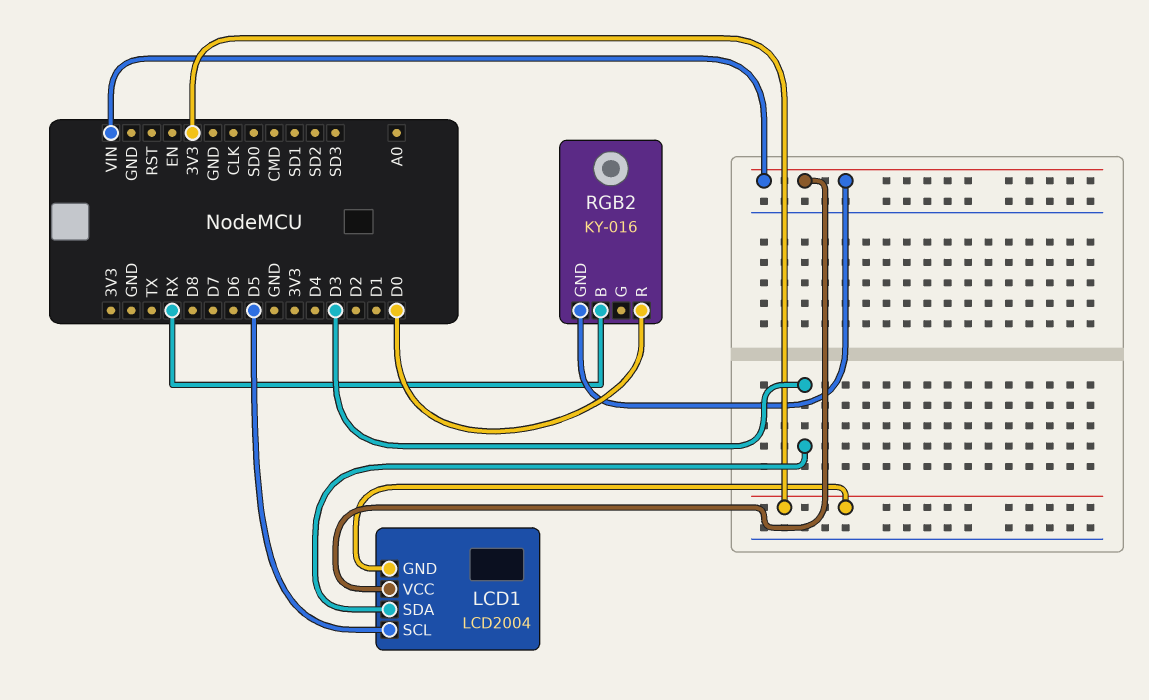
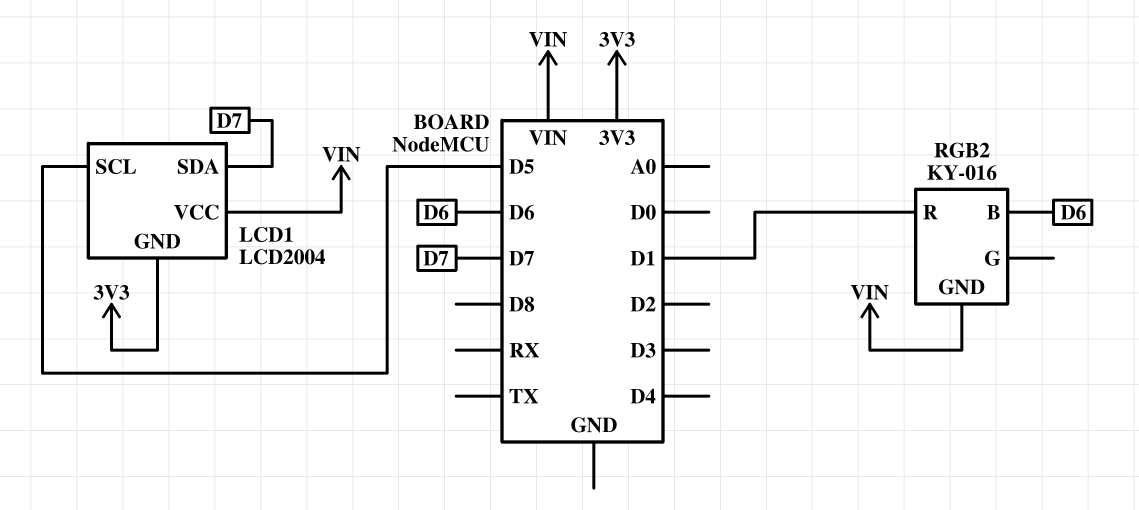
LCD1 pin SDA: D3 -> D7
RGB2 pin B: RX -> D6
RGB2 pin R: D0 -> D1

